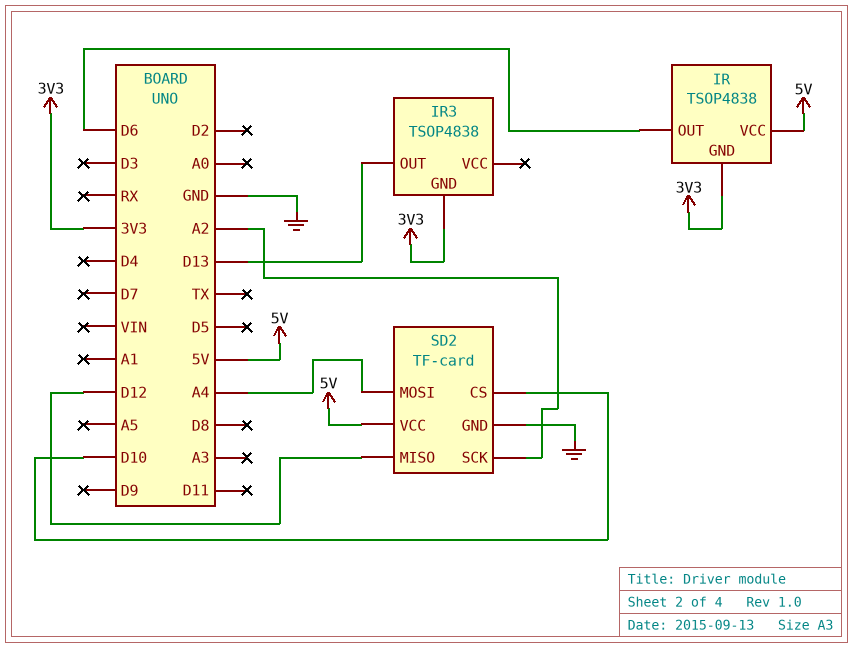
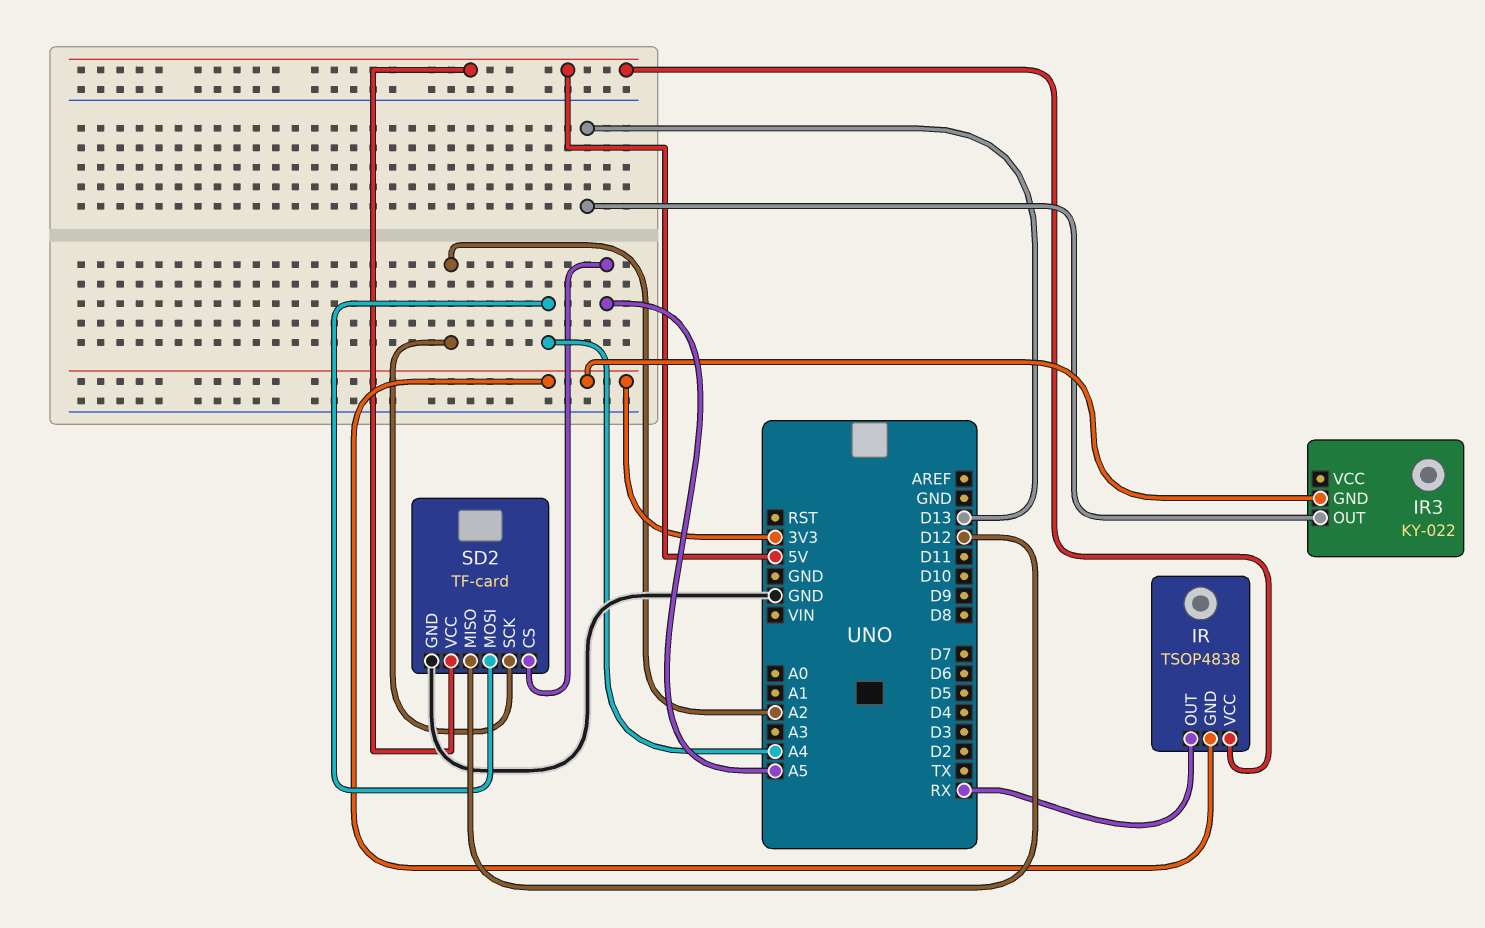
IR pin OUT: D6 -> RX
IR3: TSOP4838 -> KY-022
SD2 pin CS: D10 -> A5

